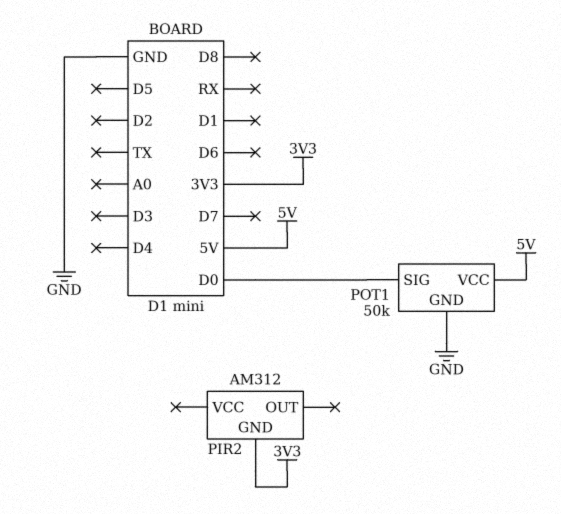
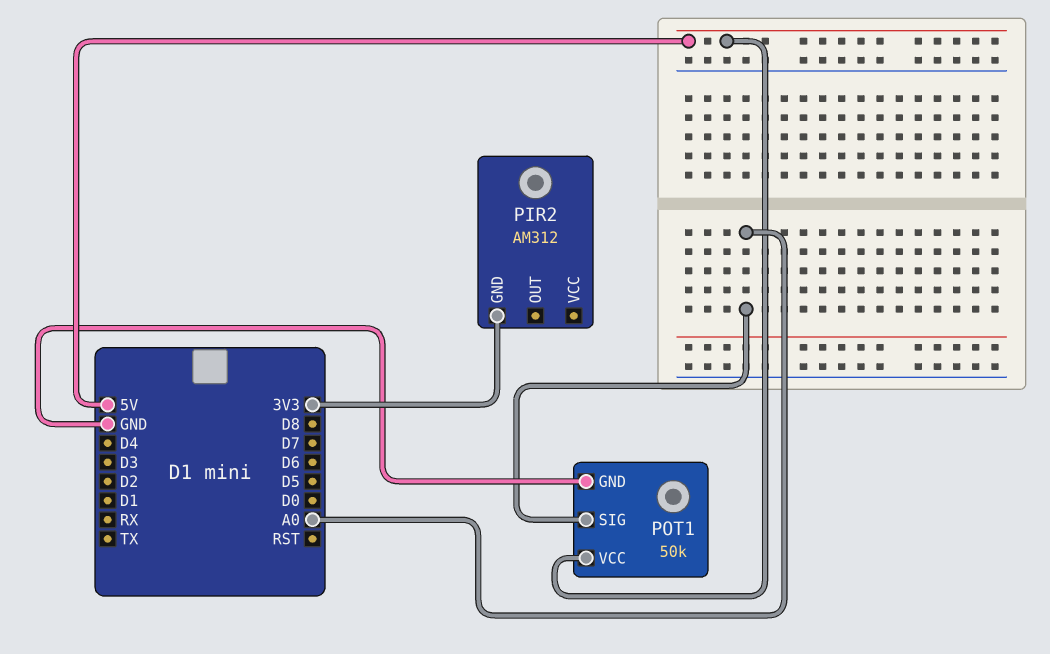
POT1 pin SIG: D0 -> A0

